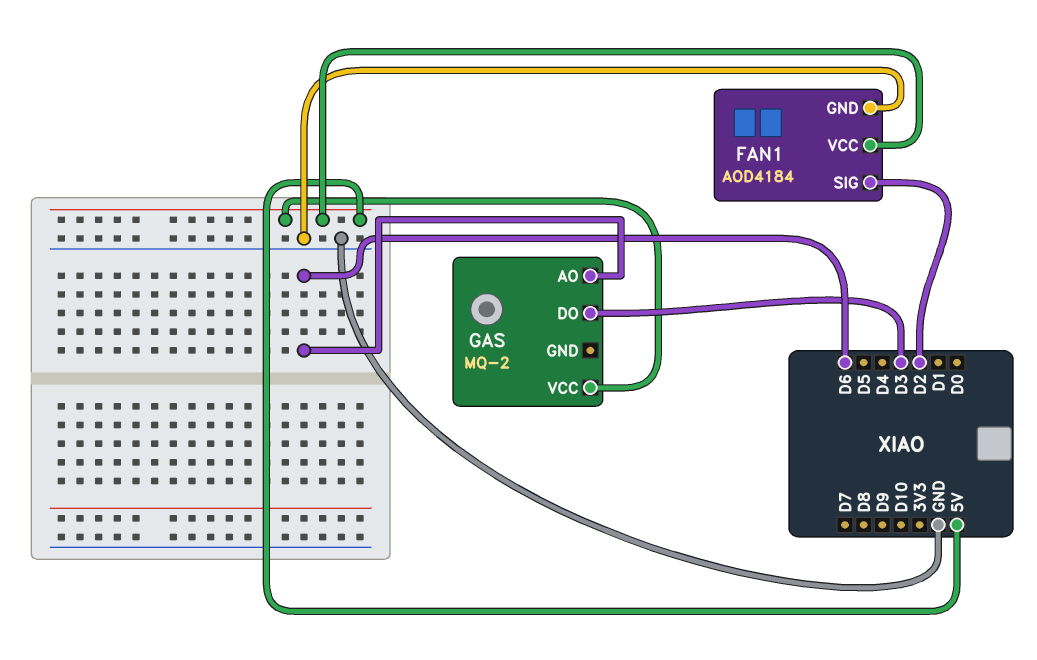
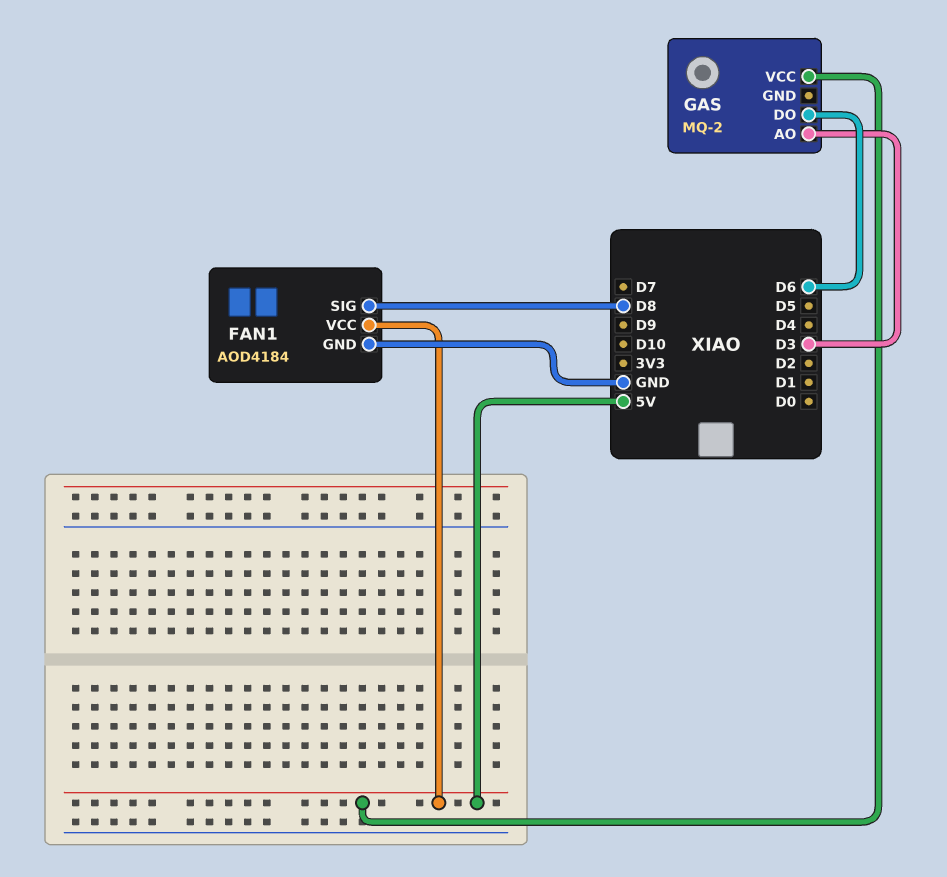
FAN1 pin SIG: D2 -> D8
GAS pin AO: D6 -> D3
GAS pin DO: D3 -> D6

